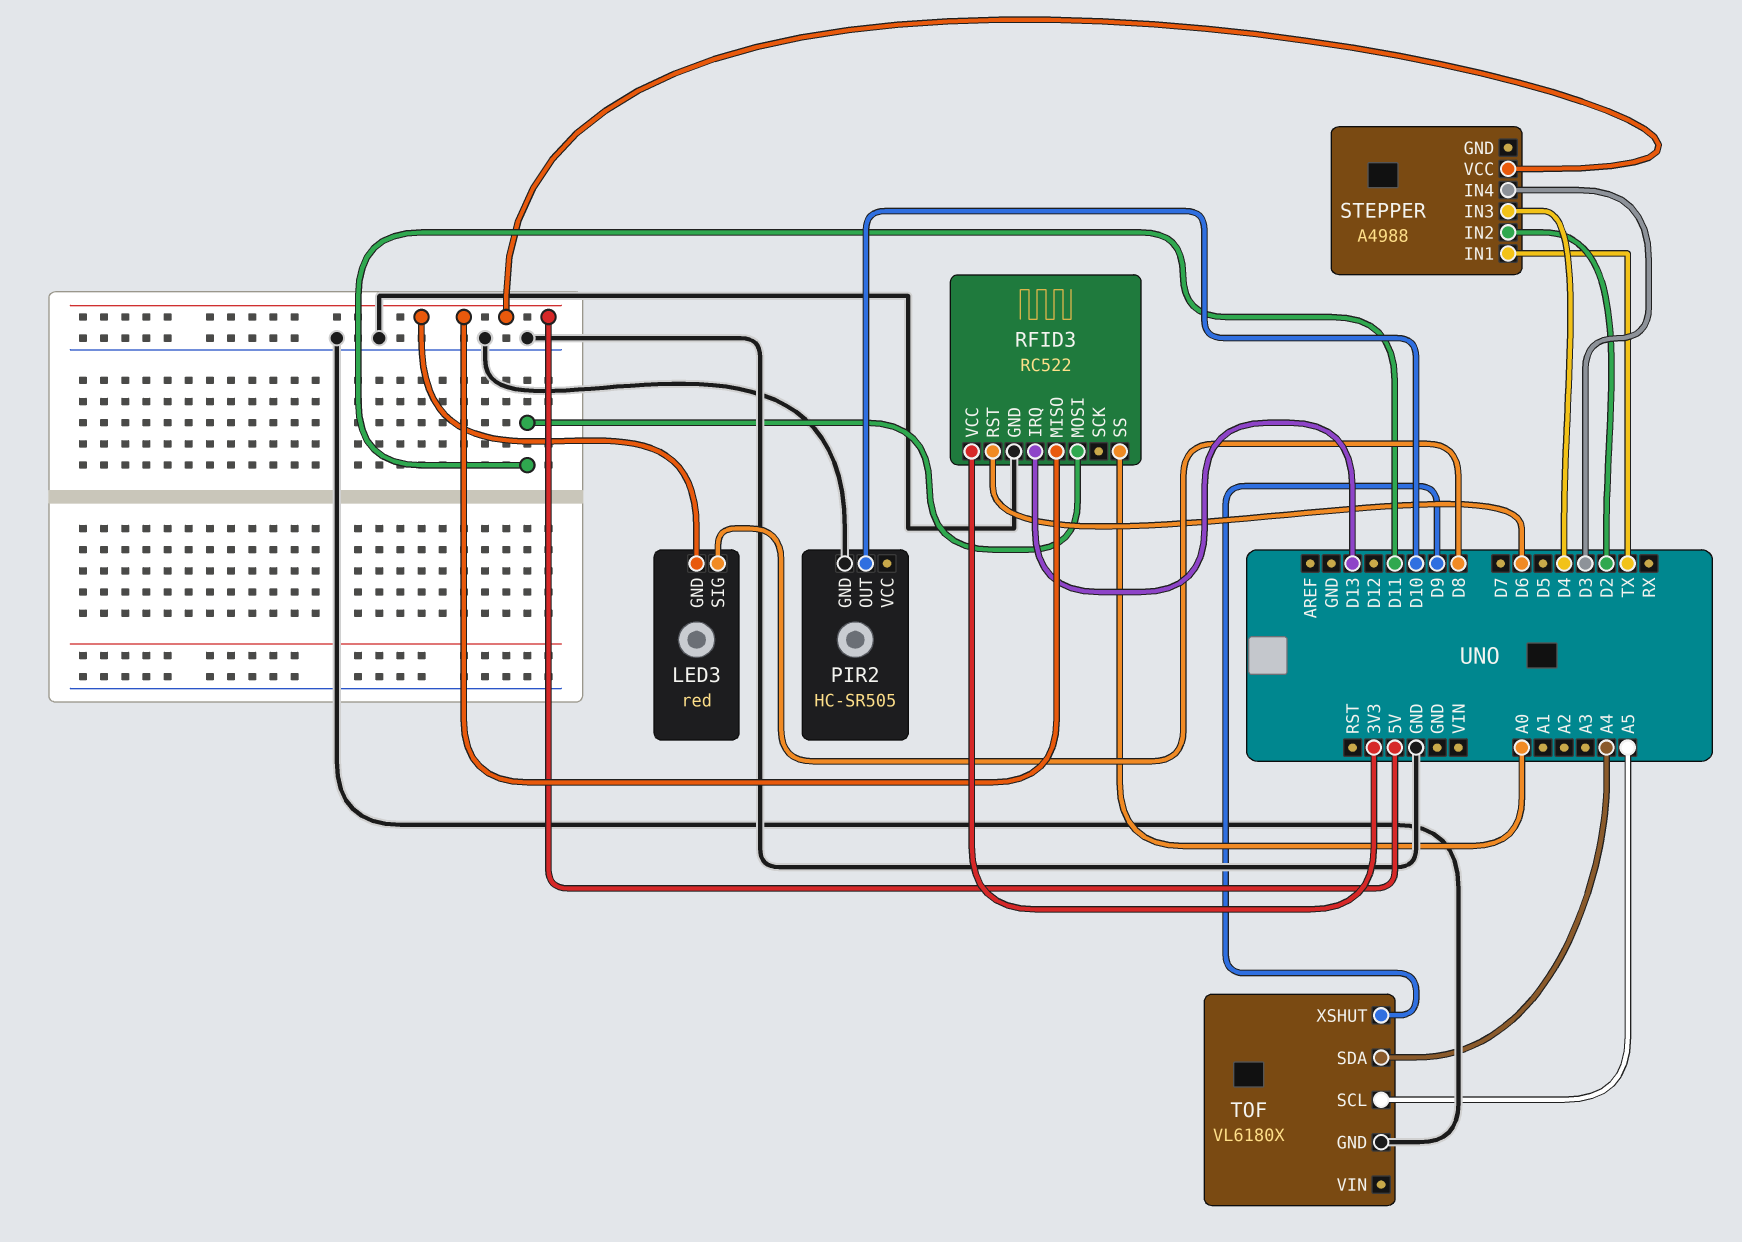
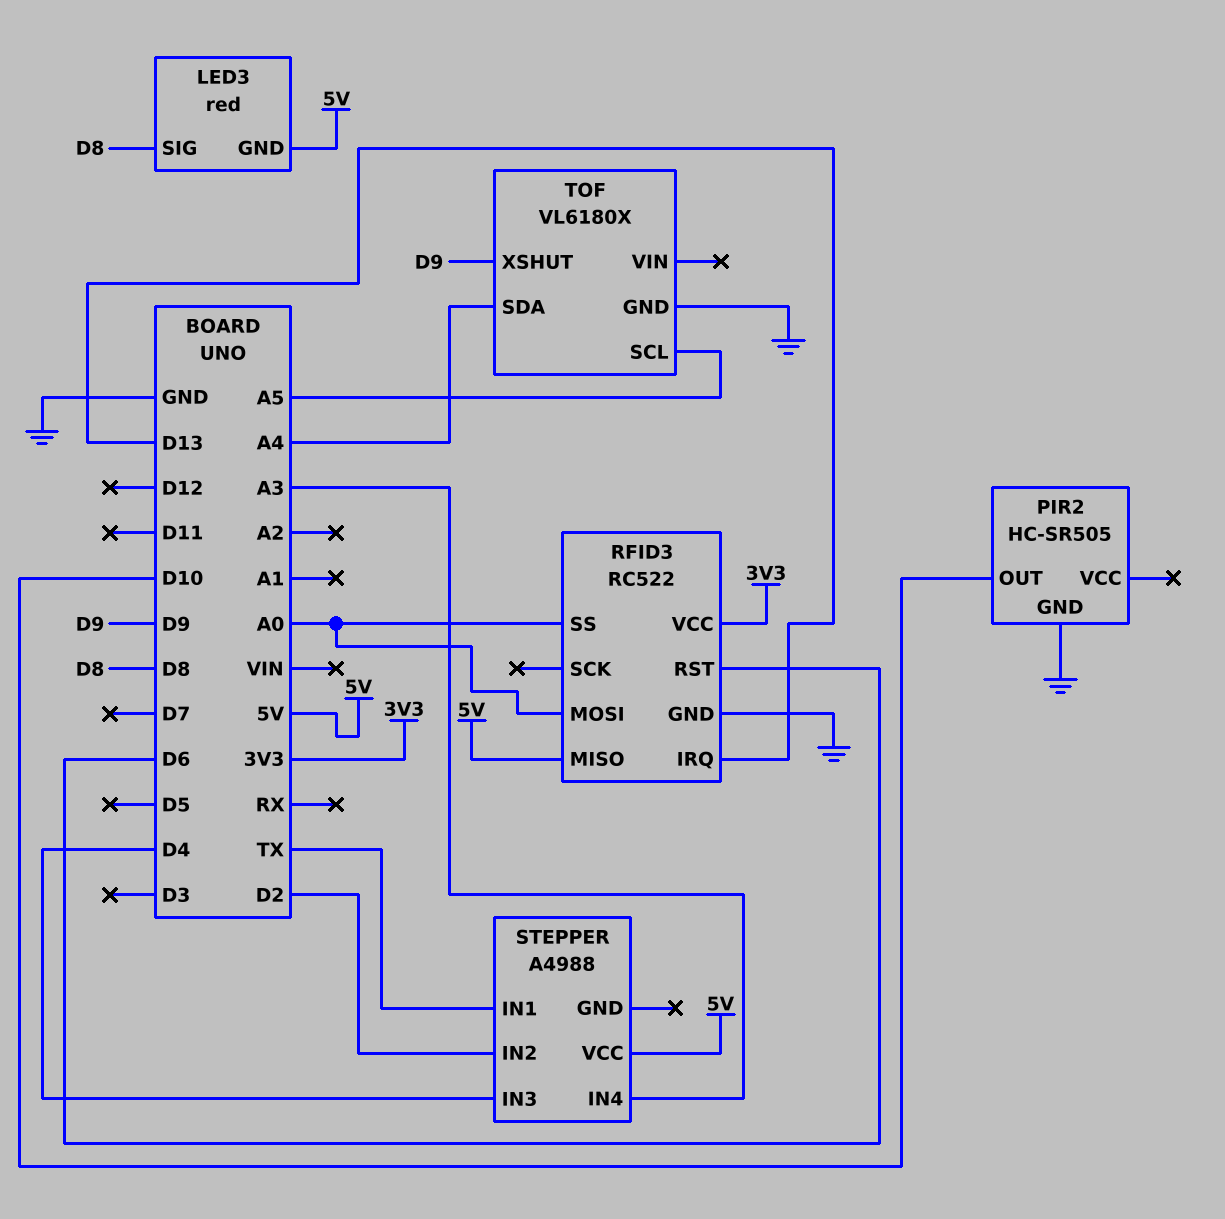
RFID3 pin MOSI: D11 -> A0
STEPPER pin IN4: D3 -> A3

